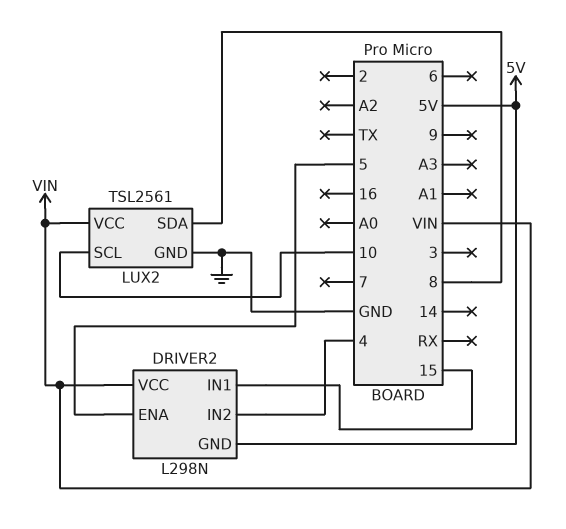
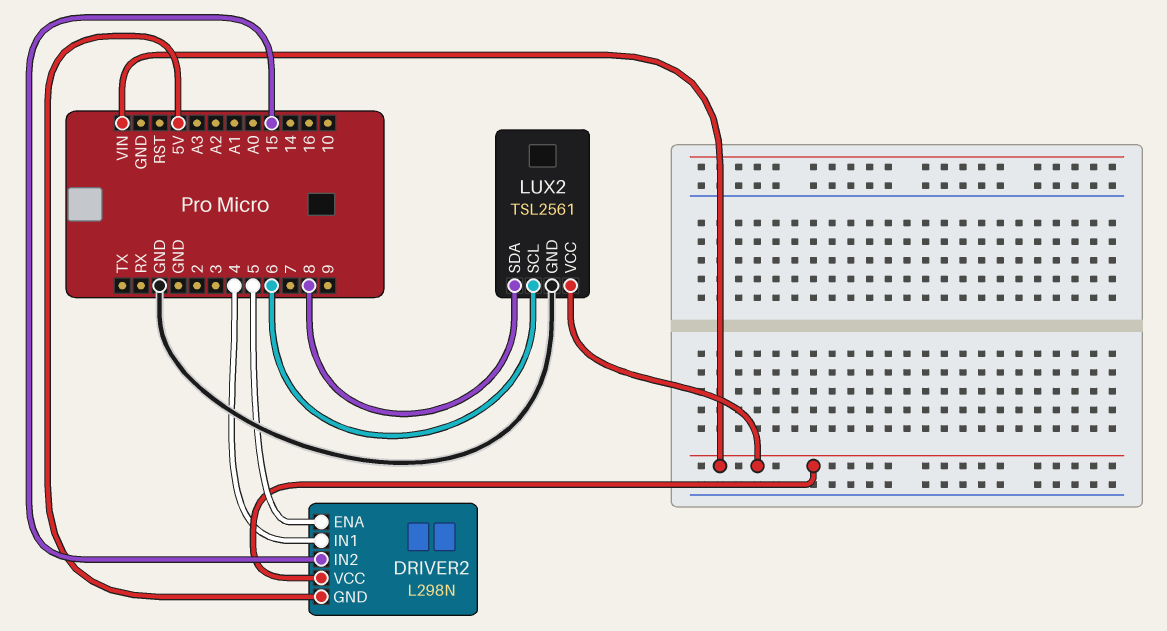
DRIVER2 pin IN1: 15 -> 4
DRIVER2 pin IN2: 4 -> 15
LUX2 pin SCL: 10 -> 6

